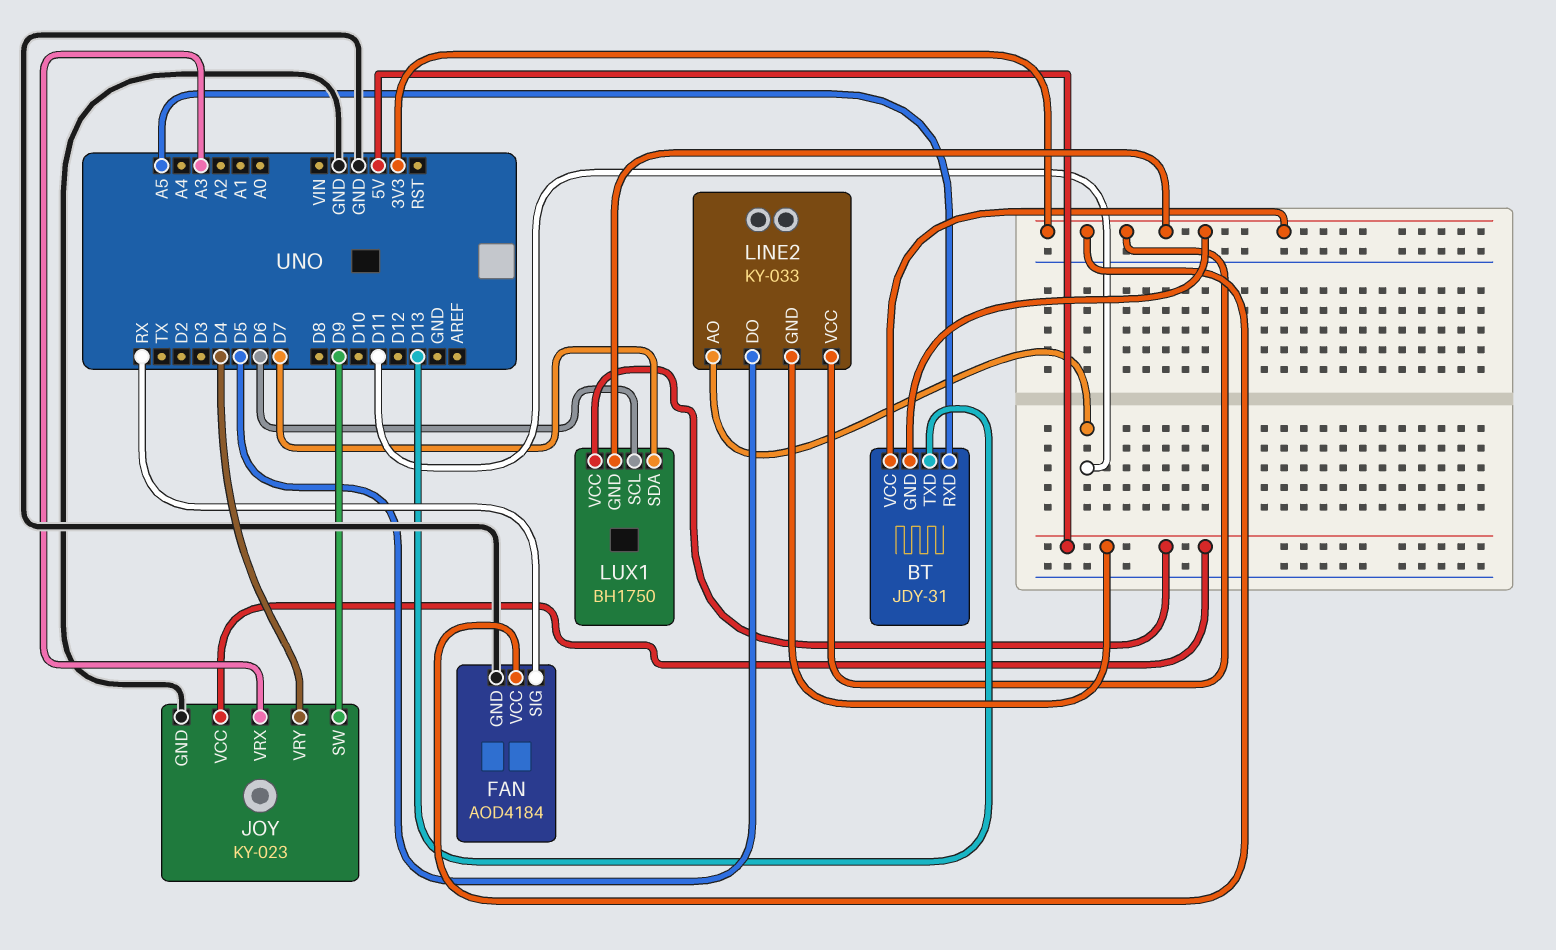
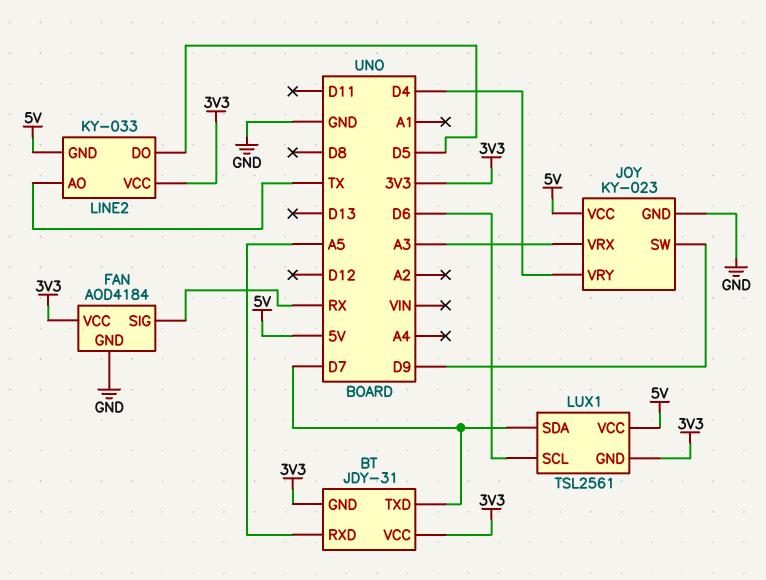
BT pin TXD: D13 -> D7
LINE2 pin AO: D11 -> TX
LUX1: BH1750 -> TSL2561

